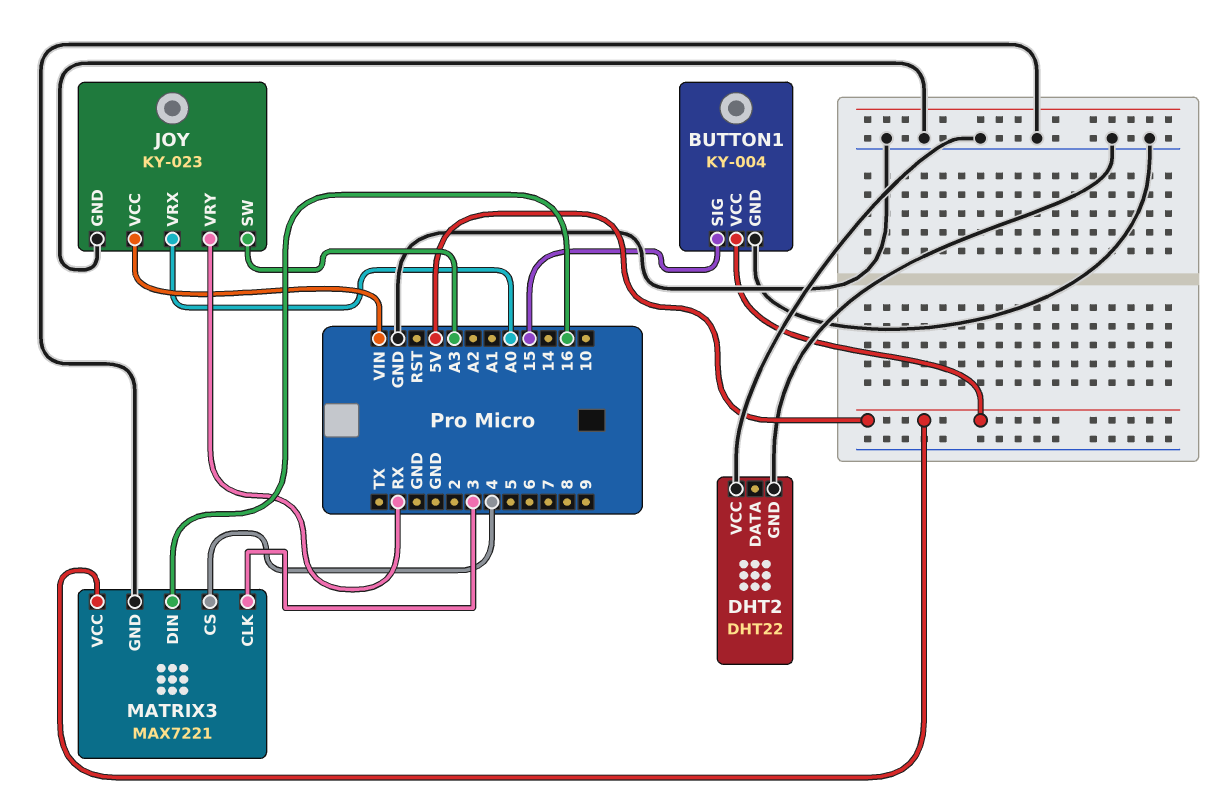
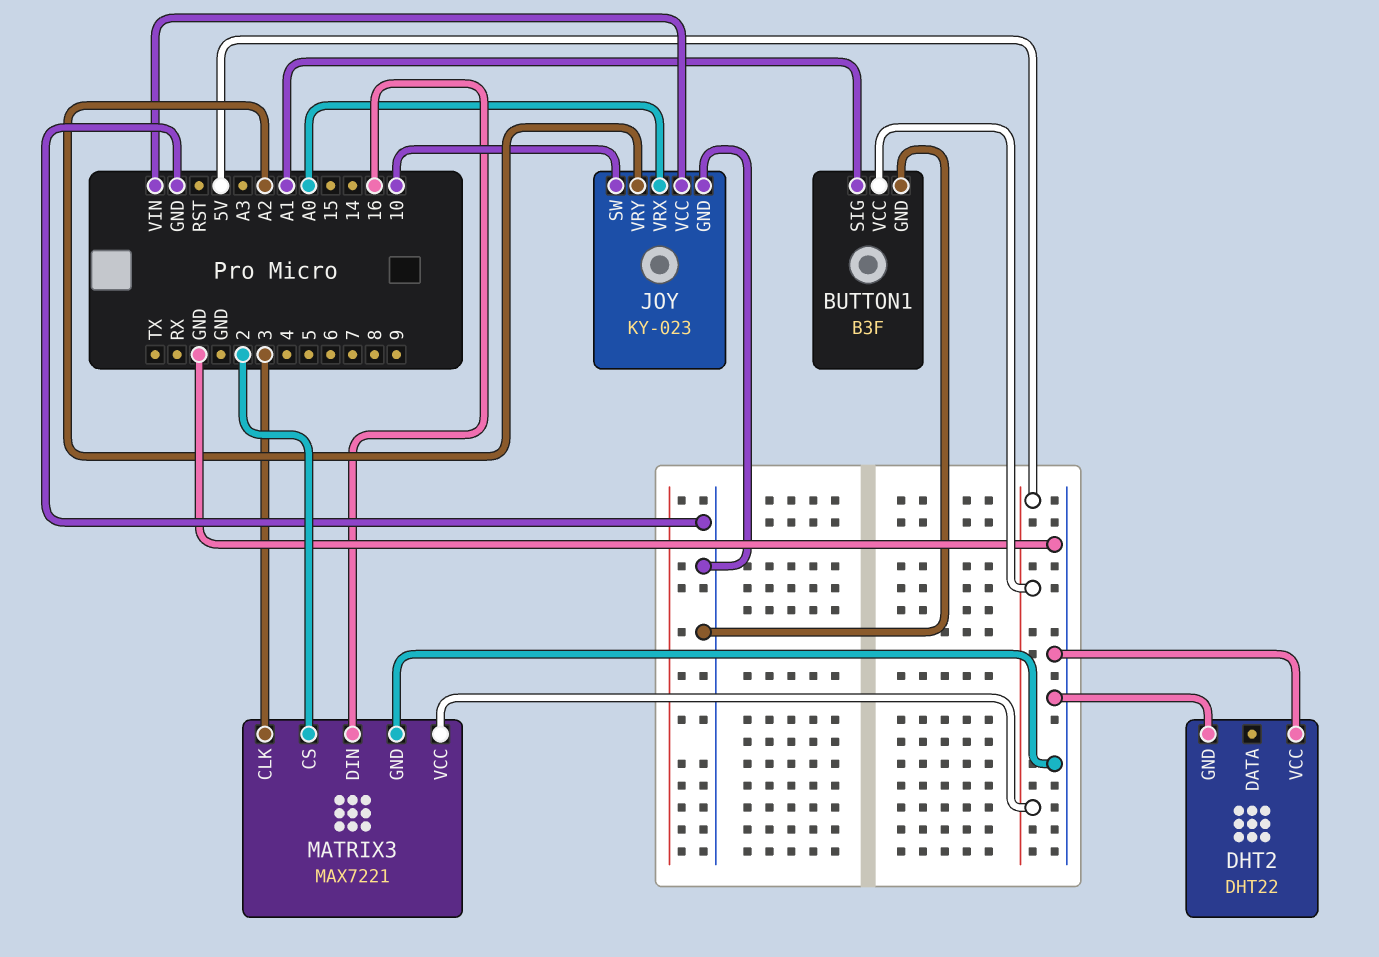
BUTTON1: KY-004 -> B3F
BUTTON1 pin SIG: 15 -> A1
JOY pin SW: A3 -> 10
JOY pin VRY: RX -> A2
MATRIX3 pin CS: 4 -> 2

